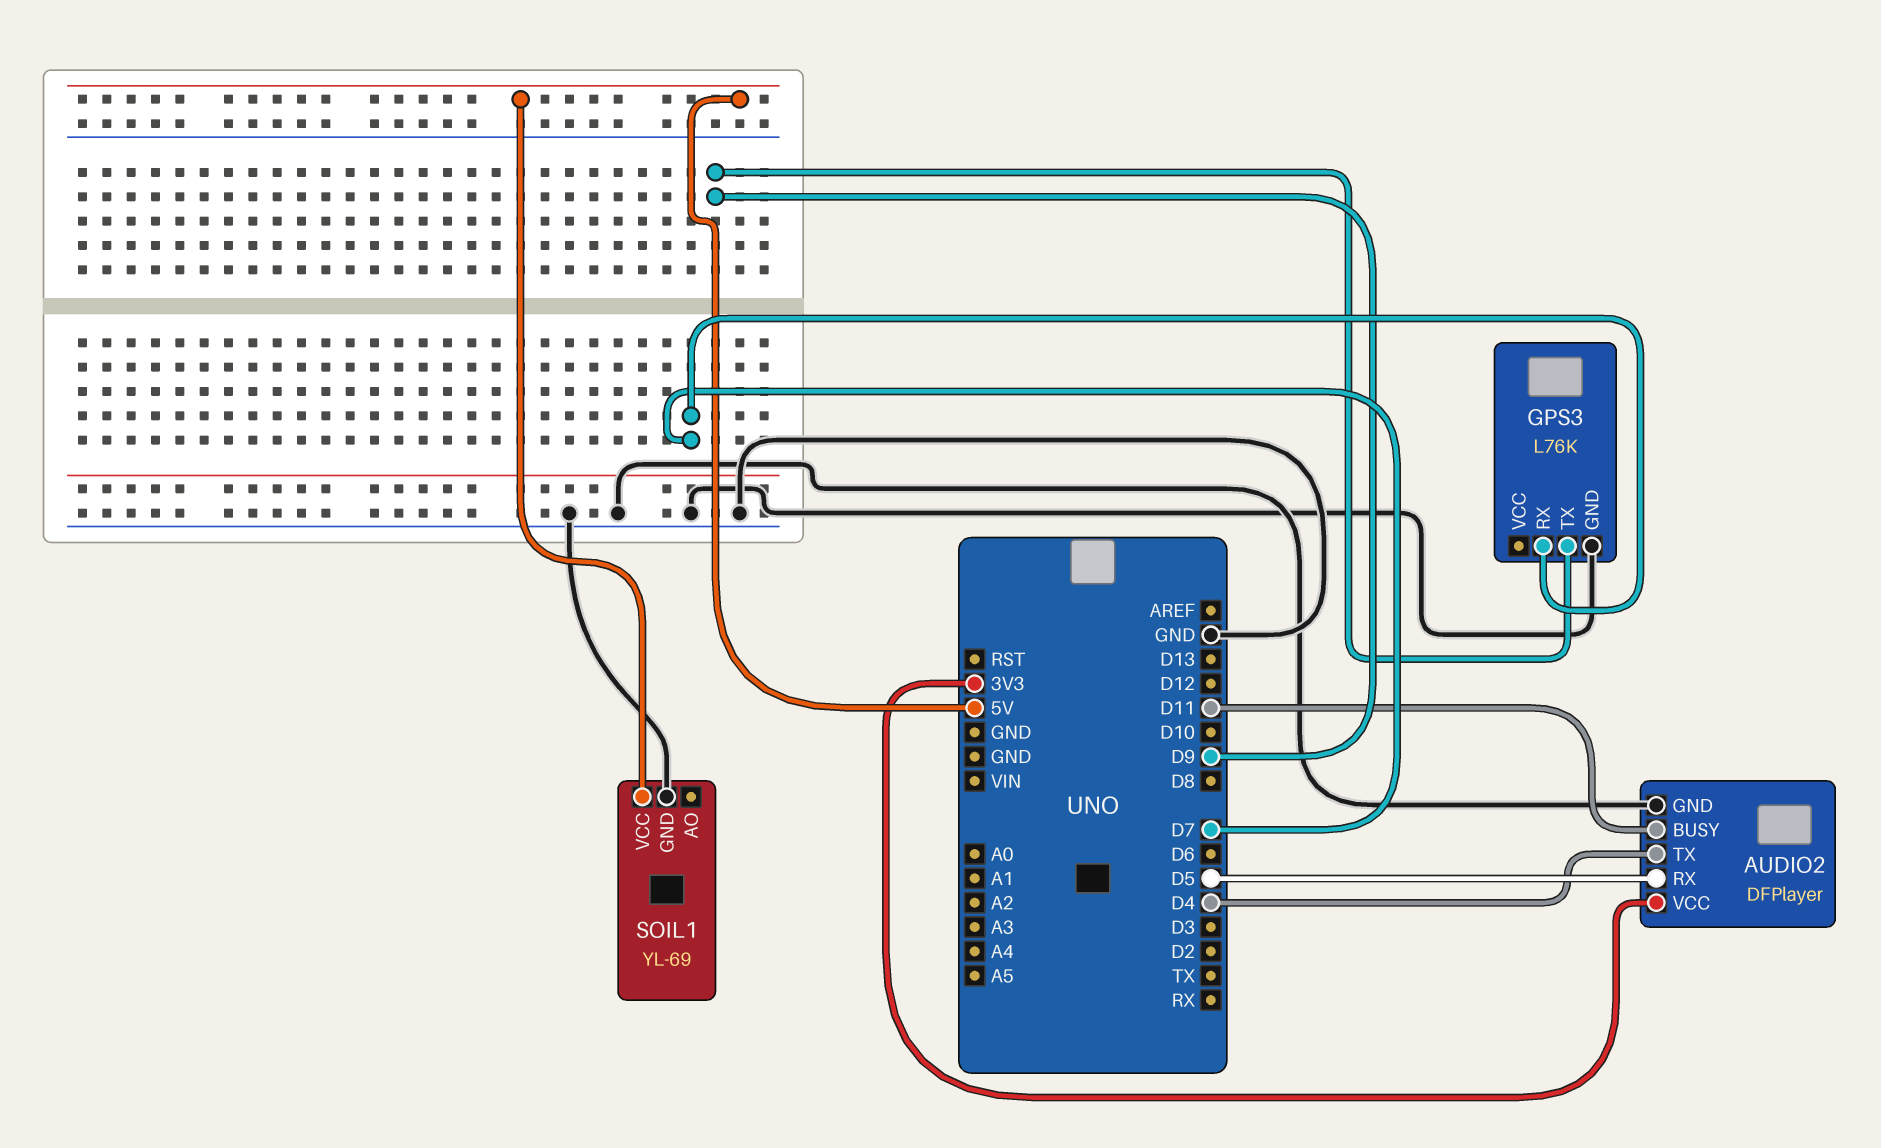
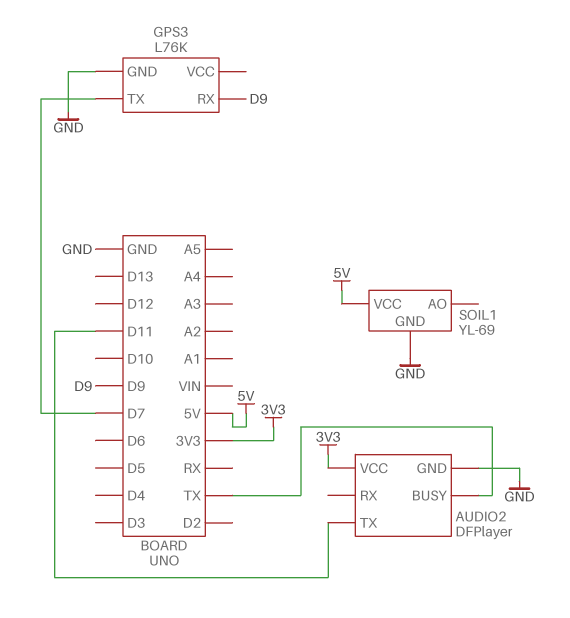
AUDIO2 pin BUSY: D11 -> TX
AUDIO2 pin RX: D5 -> none
AUDIO2 pin TX: D4 -> D11
GPS3 pin RX: D7 -> D9
GPS3 pin TX: D9 -> D7

